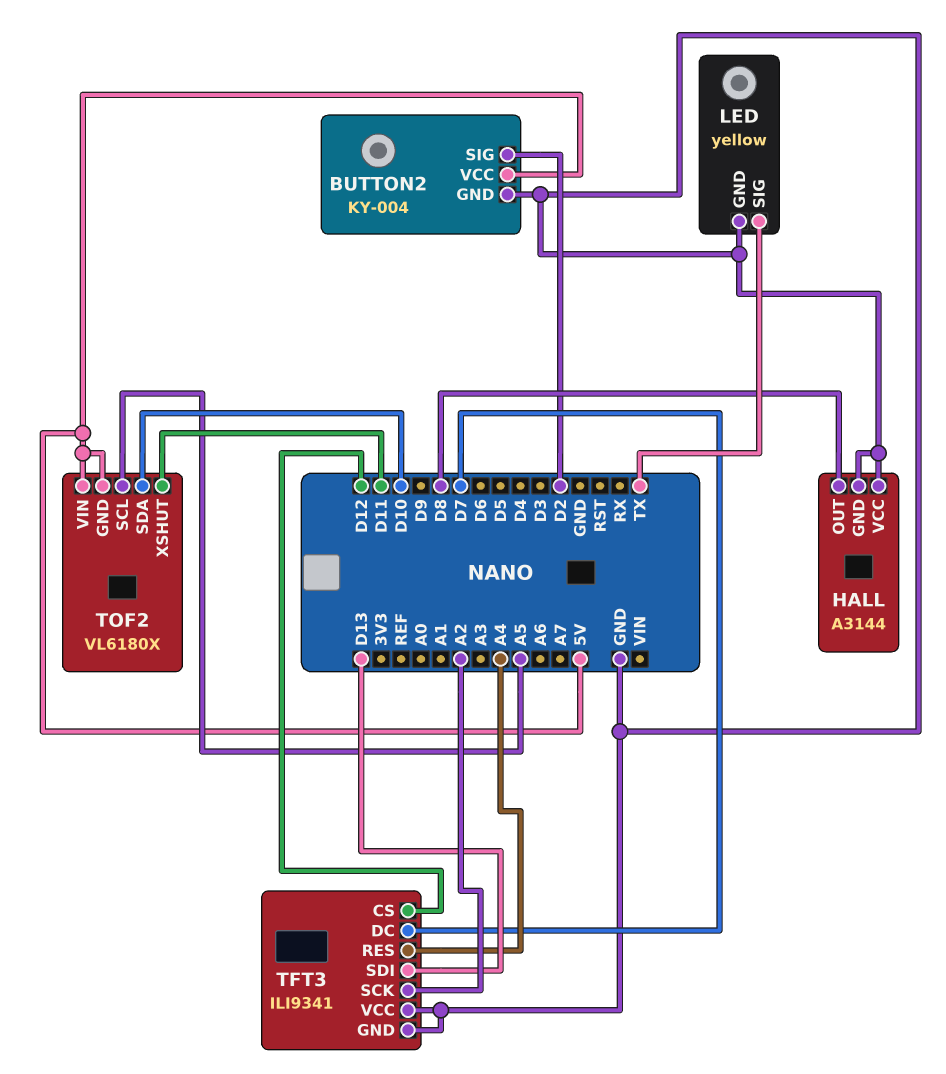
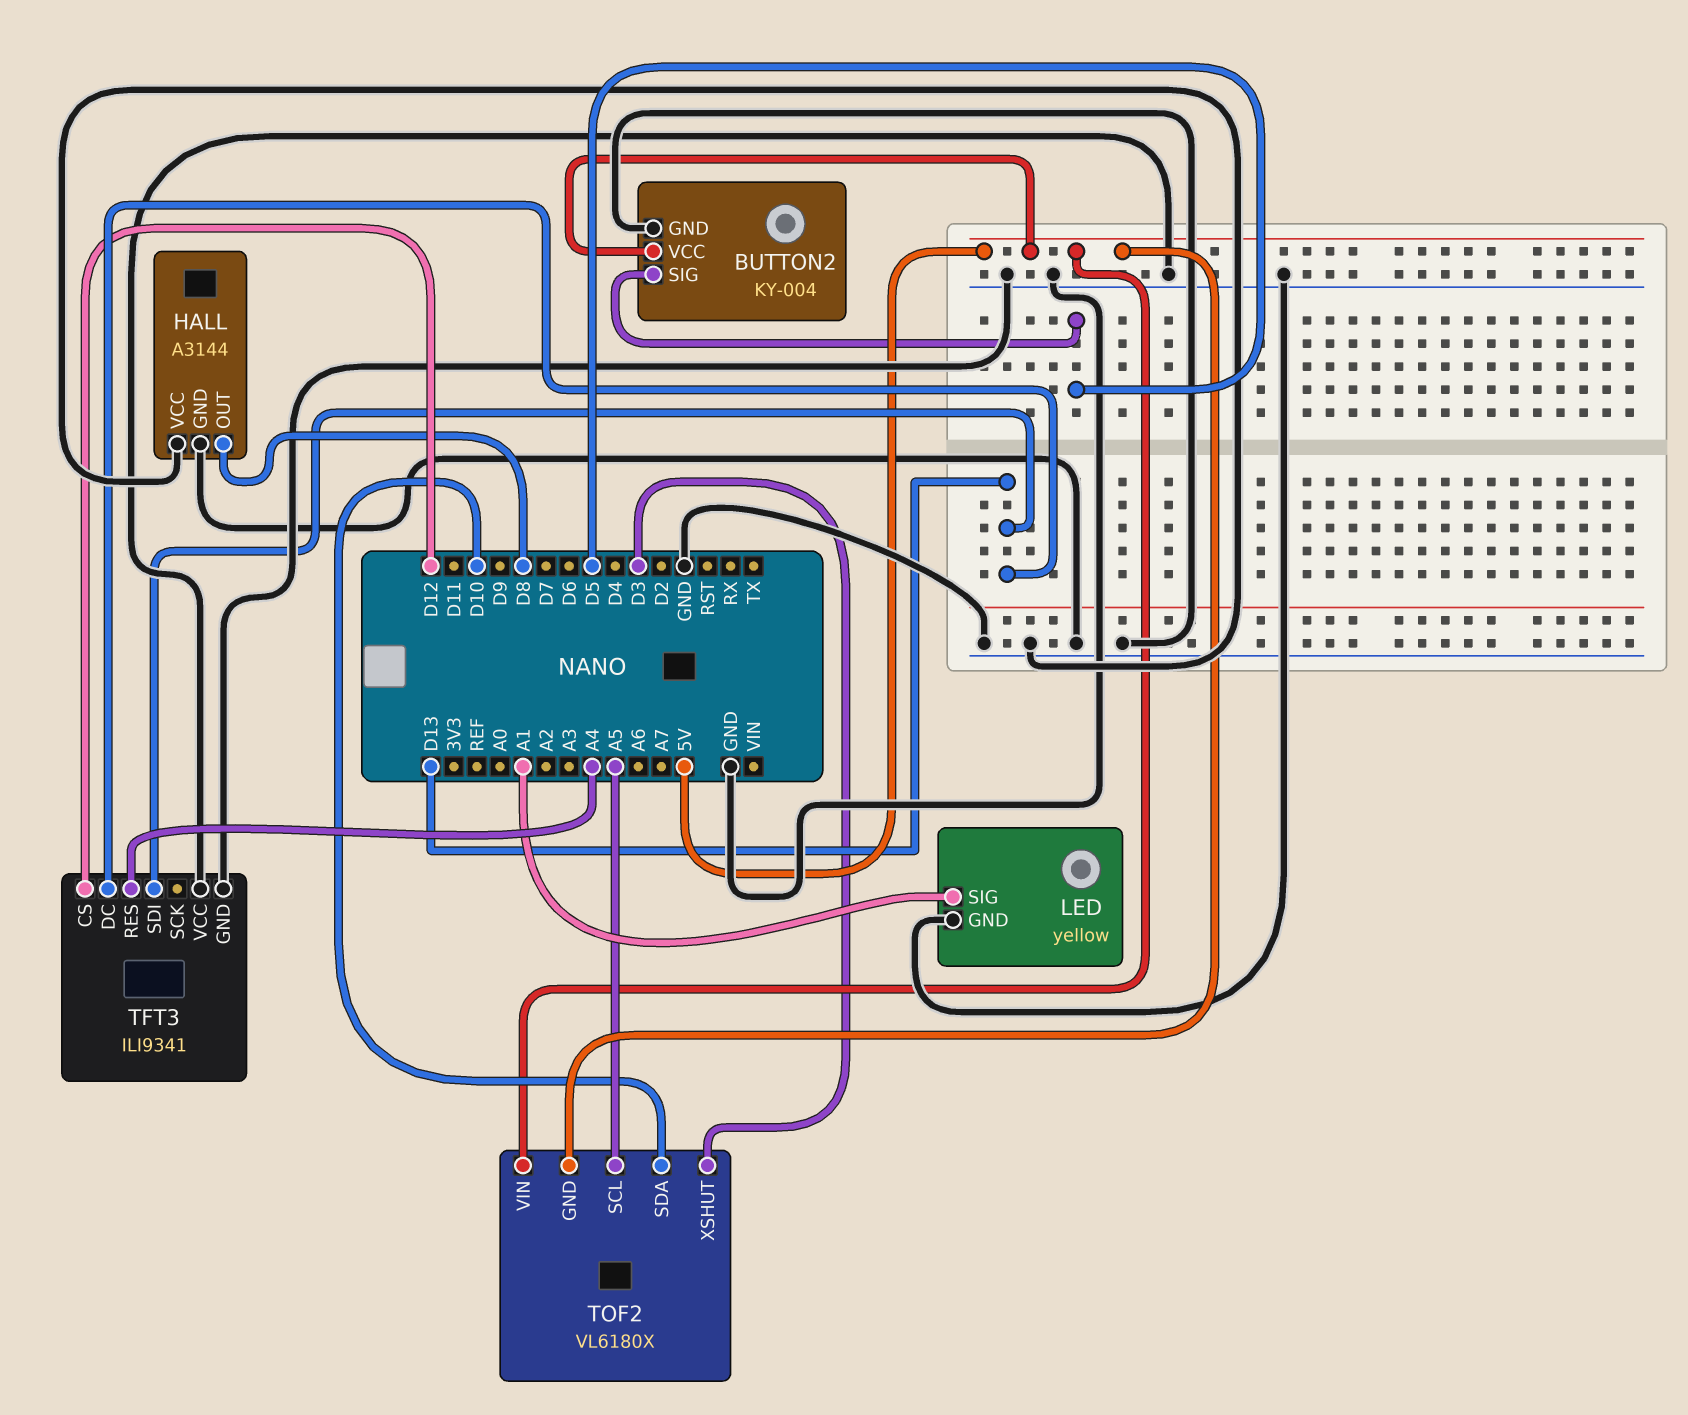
BUTTON2 pin SIG: D2 -> D5
LED pin SIG: TX -> A1
TFT3 pin DC: D7 -> D13
TFT3 pin SCK: A2 -> none
TOF2 pin XSHUT: D11 -> D3

